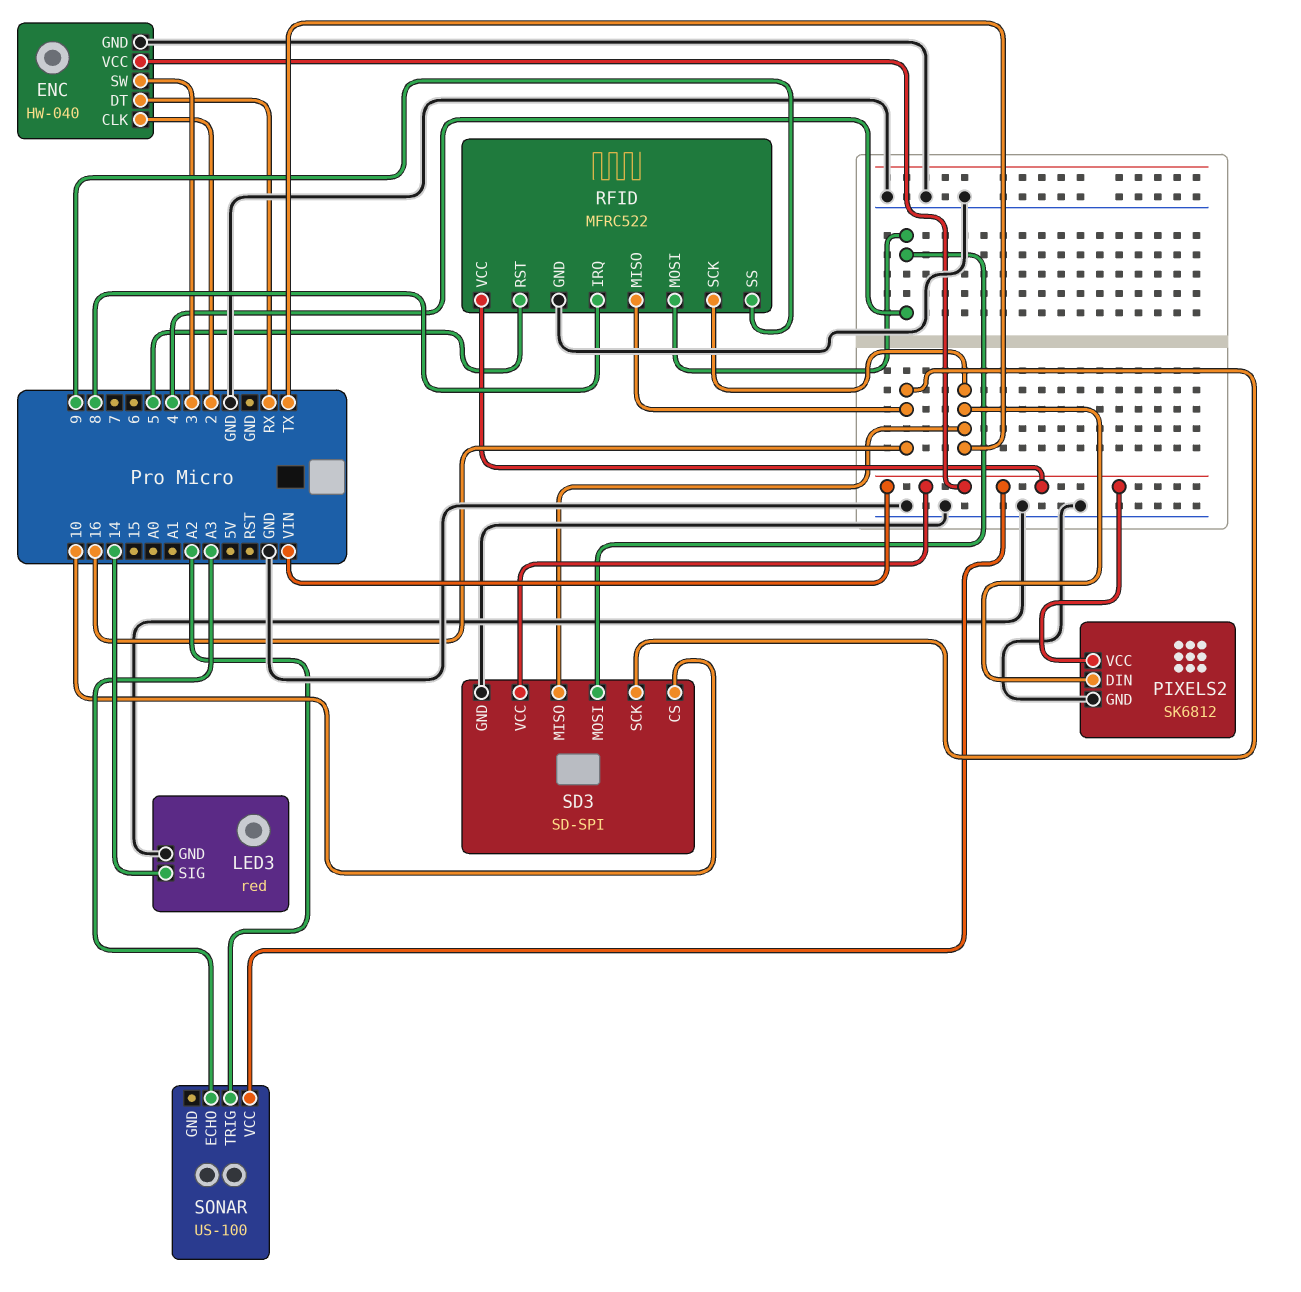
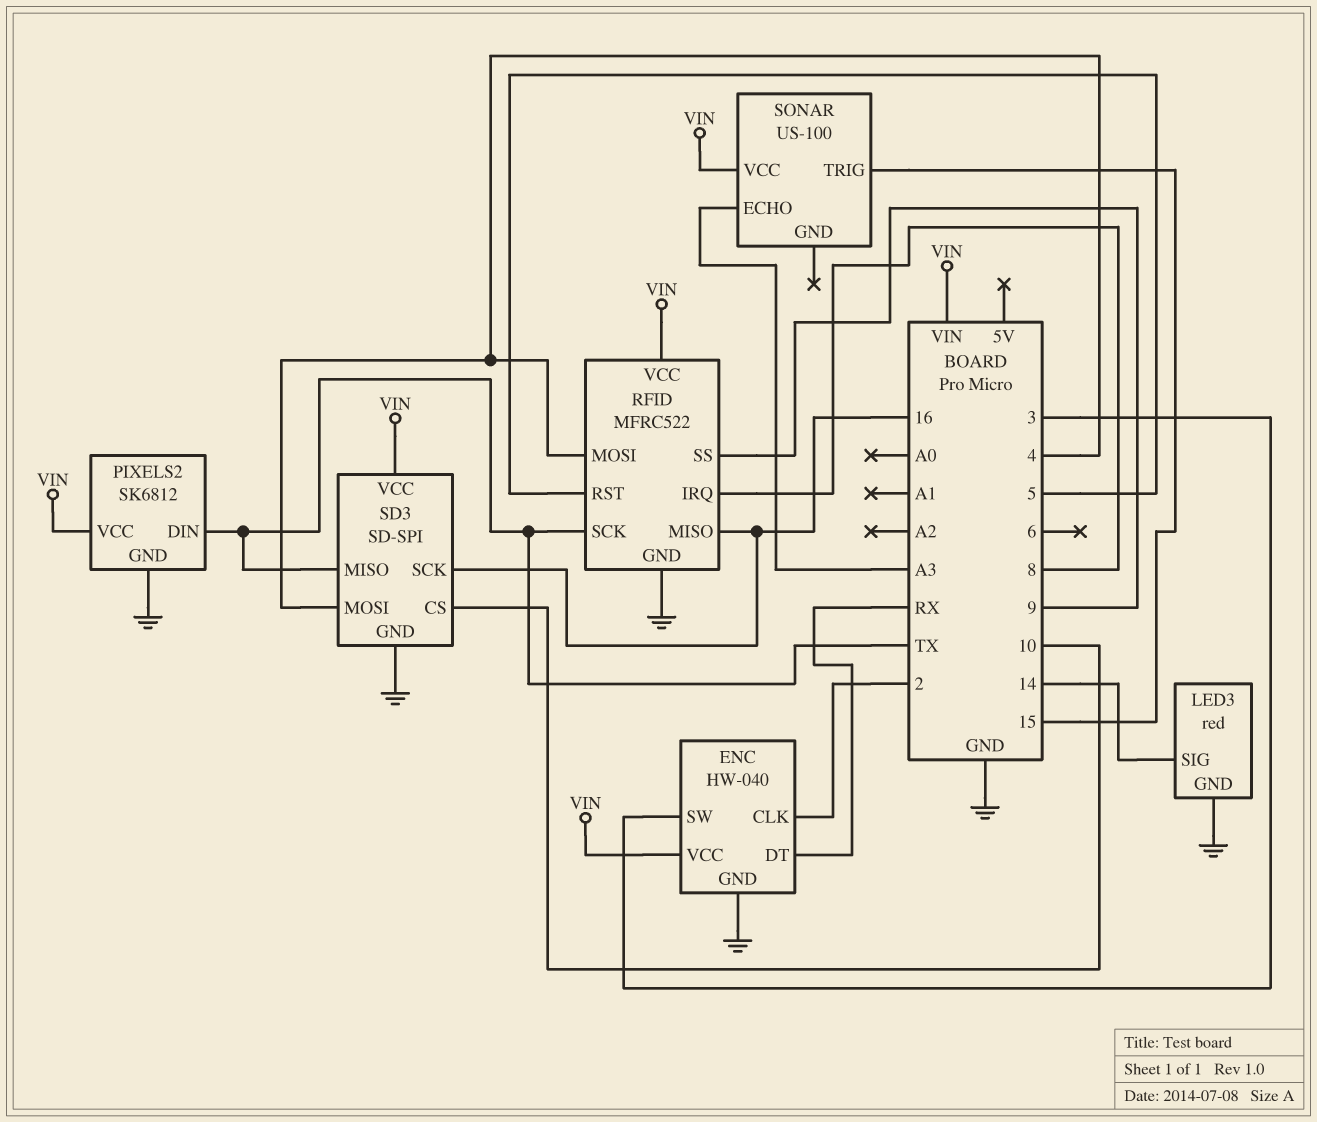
SONAR pin TRIG: A2 -> 15

